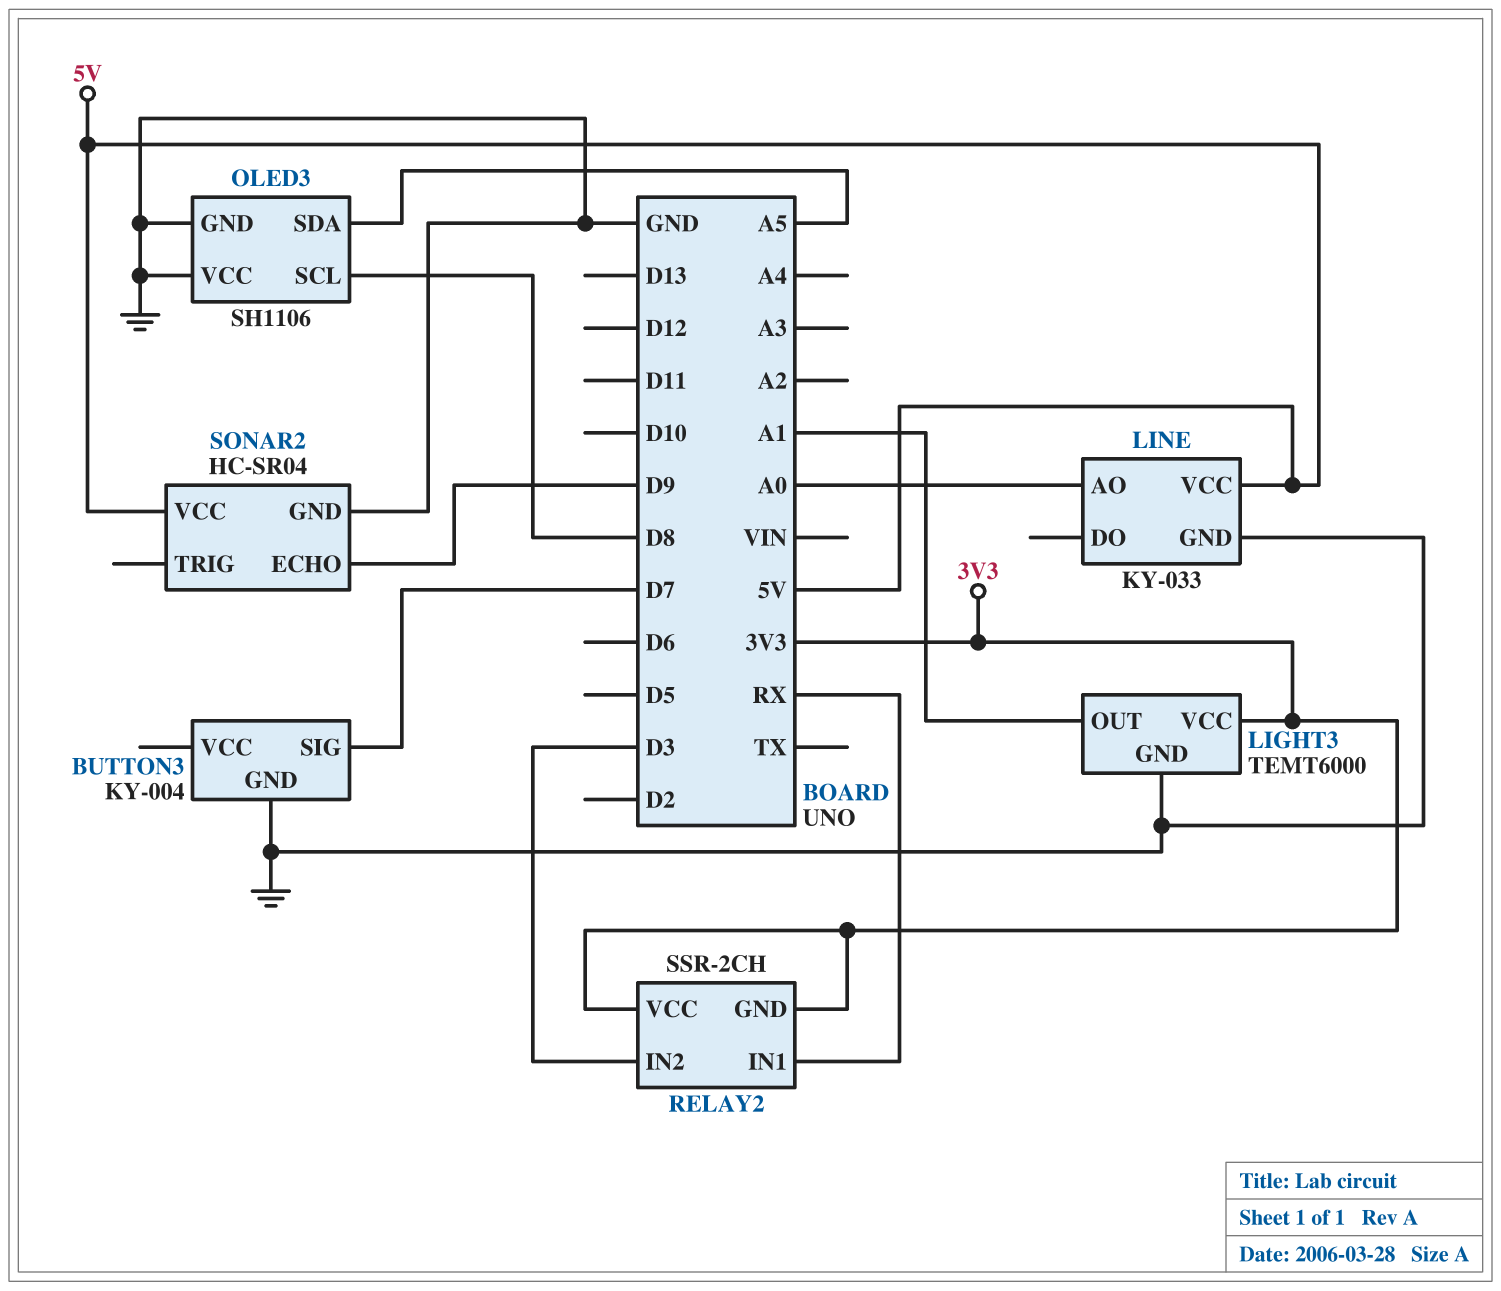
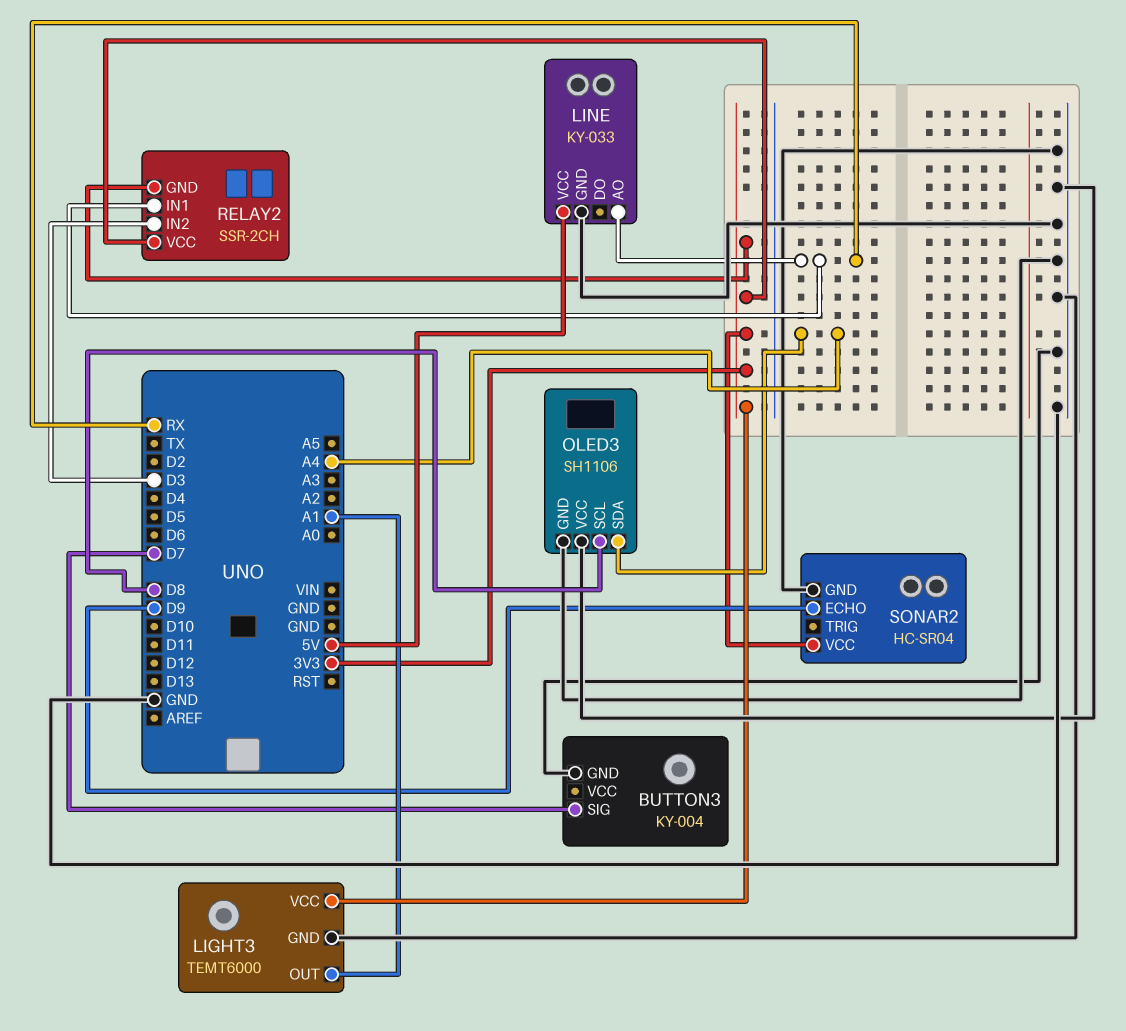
LINE pin AO: A0 -> RX
OLED3 pin SDA: A5 -> A4
SONAR2 pin VCC: 5V -> 3V3

